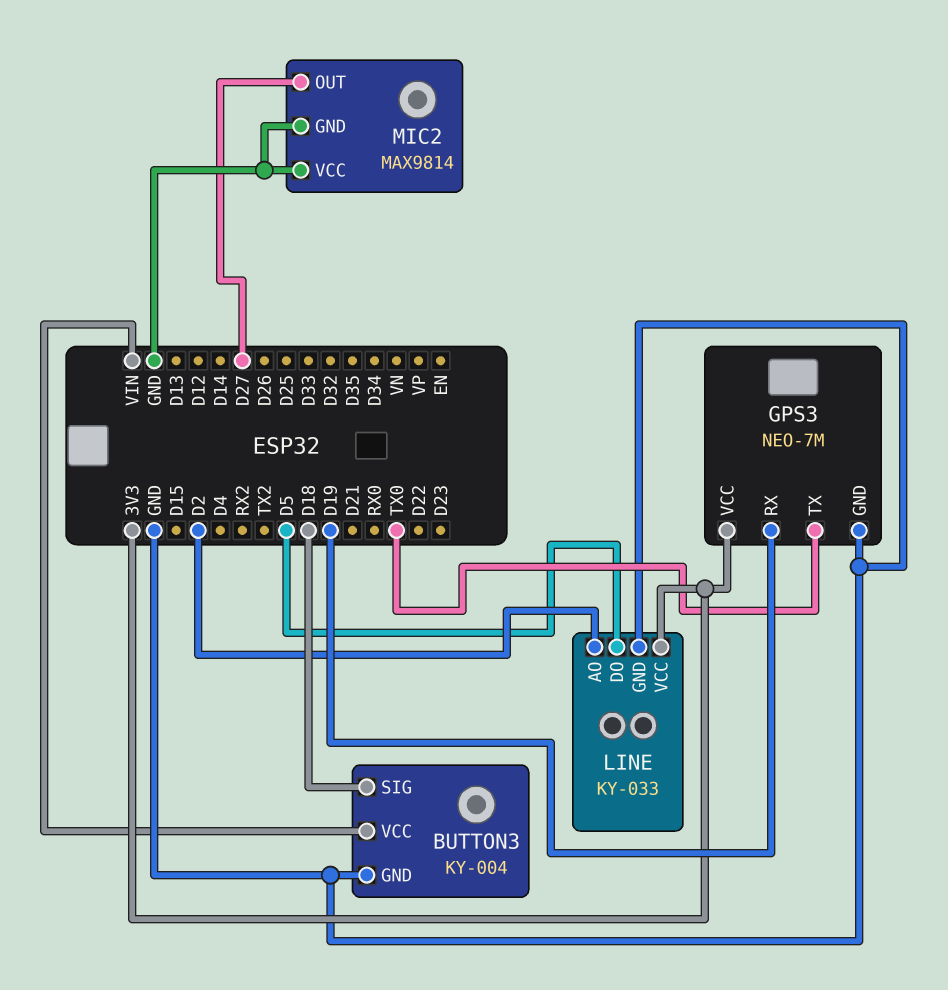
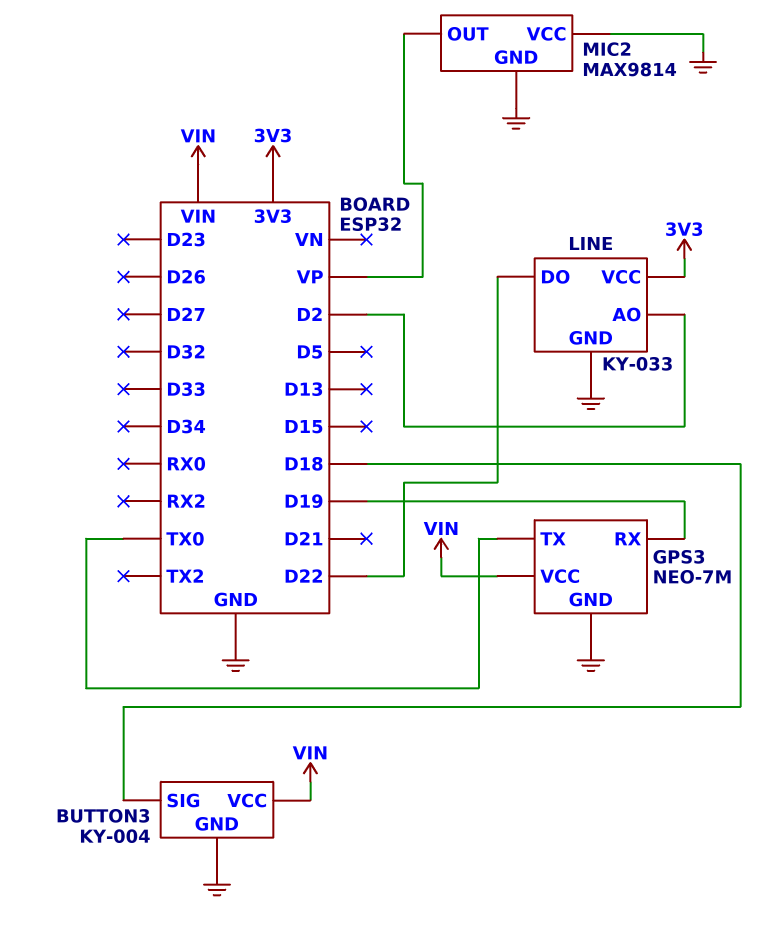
GPS3 pin VCC: 3V3 -> VIN
LINE pin DO: D5 -> D22
MIC2 pin OUT: D27 -> VP

